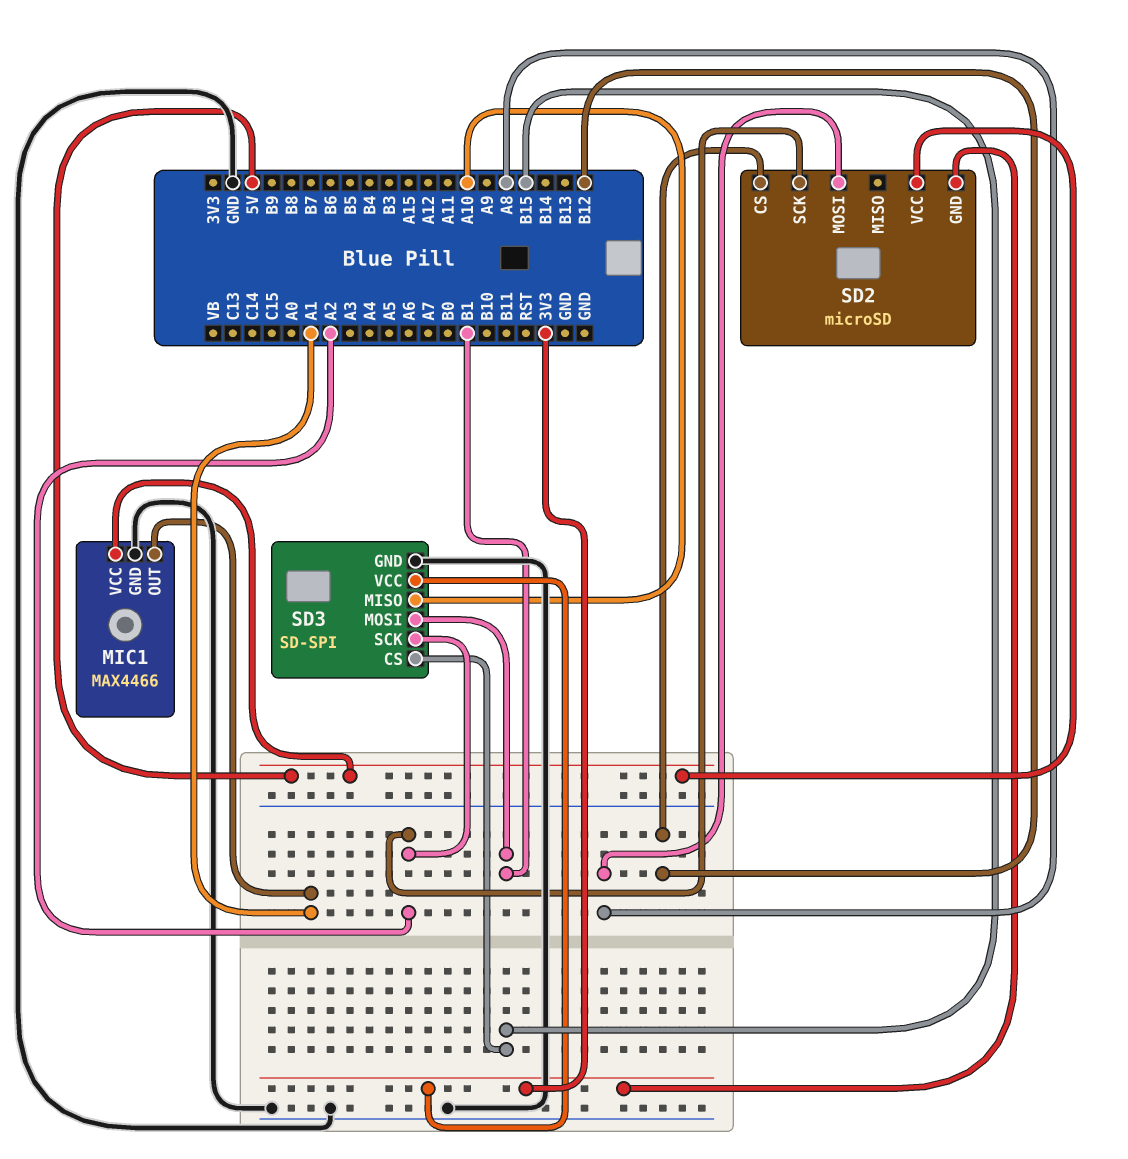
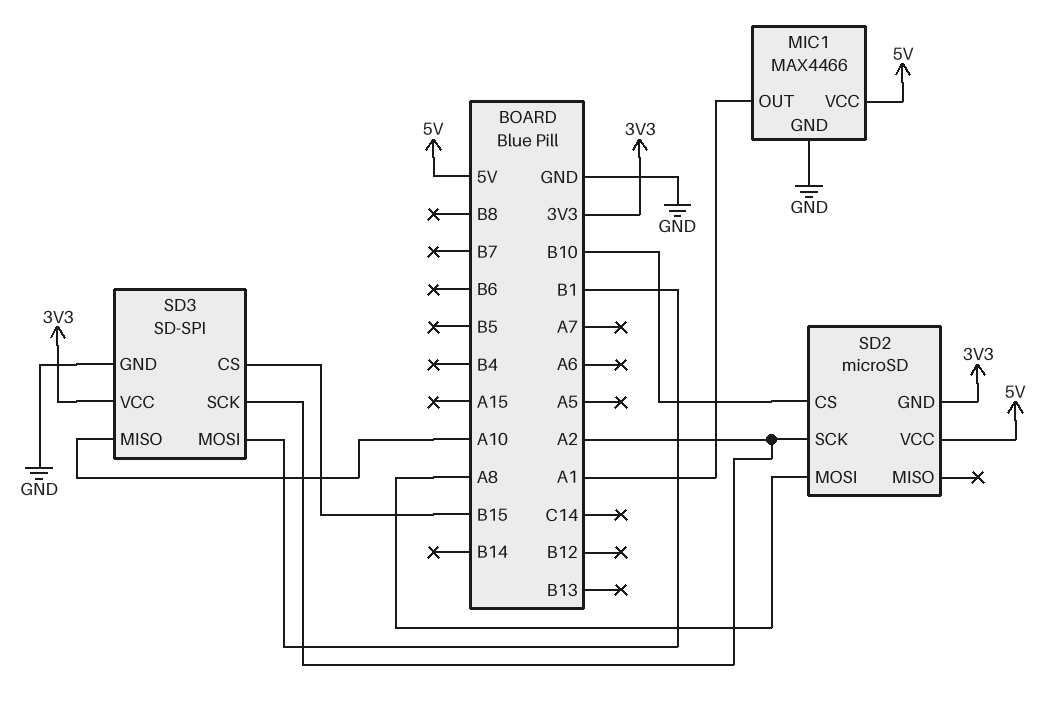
SD2 pin CS: B12 -> B10

